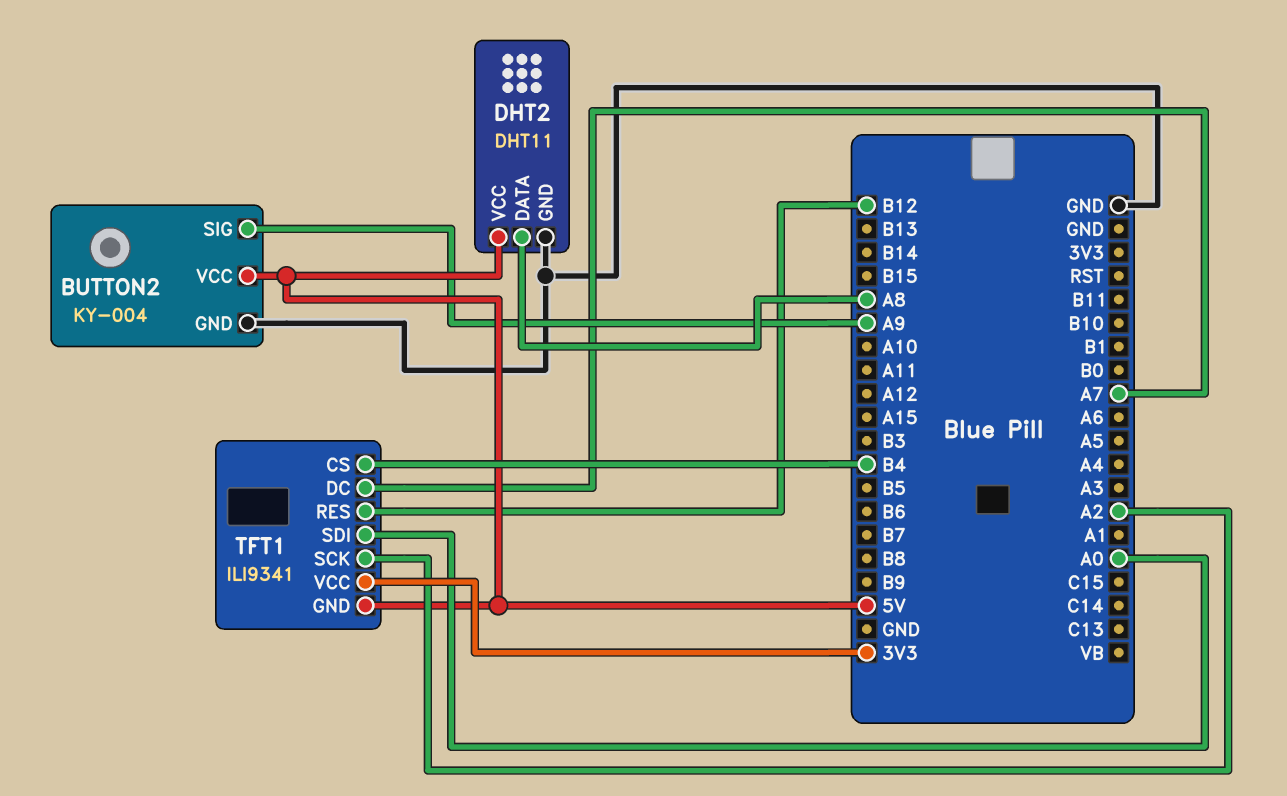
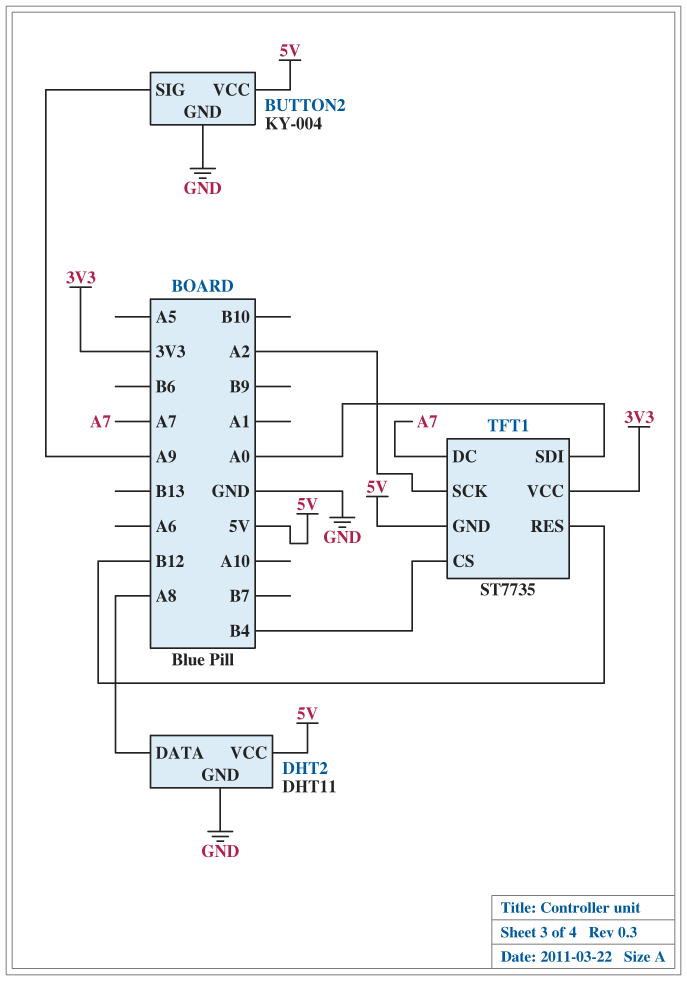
TFT1: ILI9341 -> ST7735

